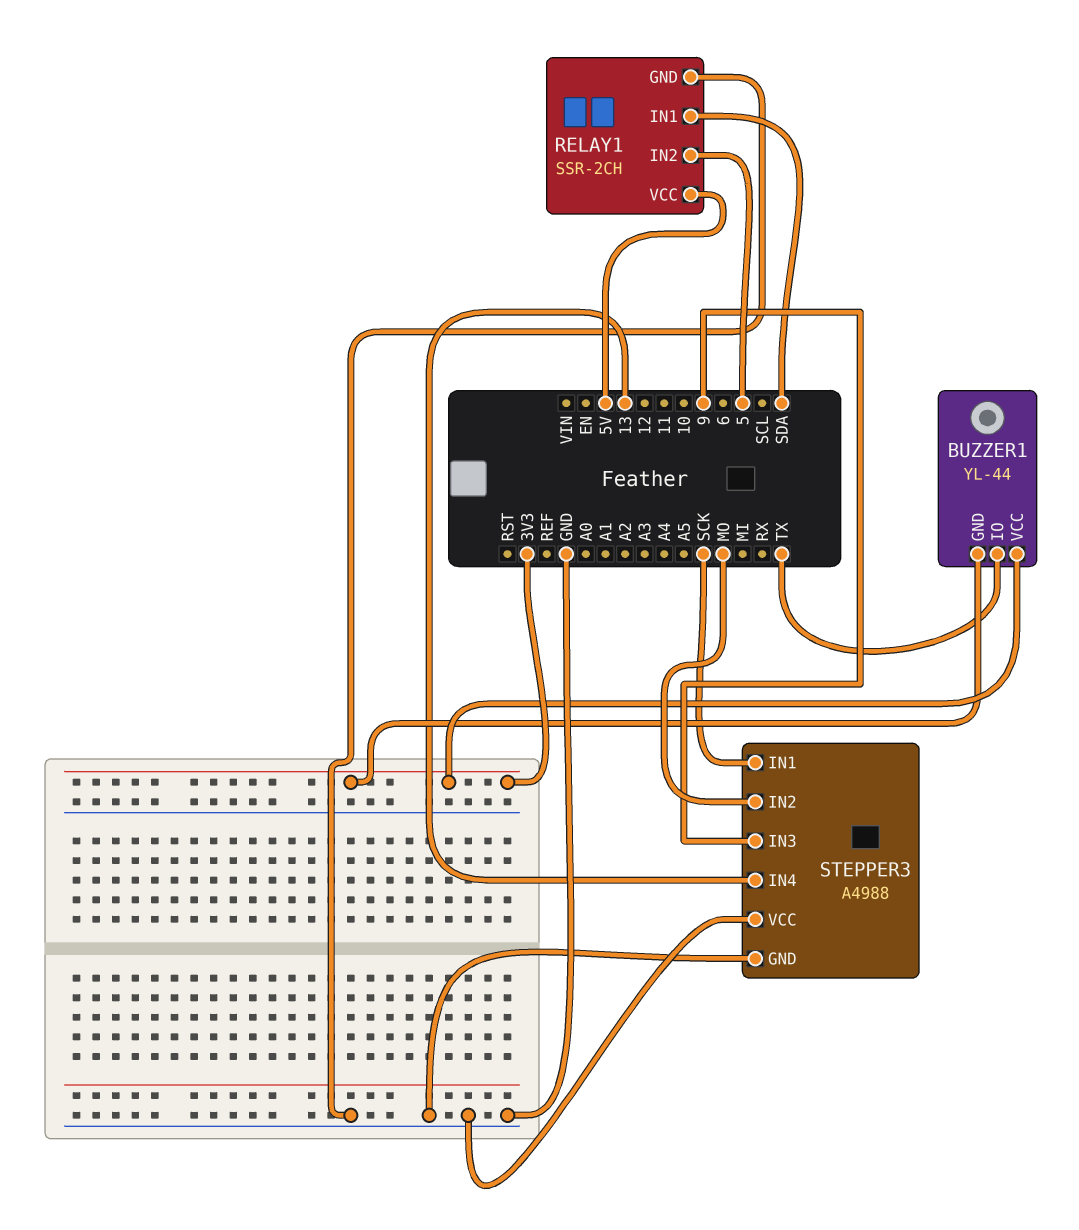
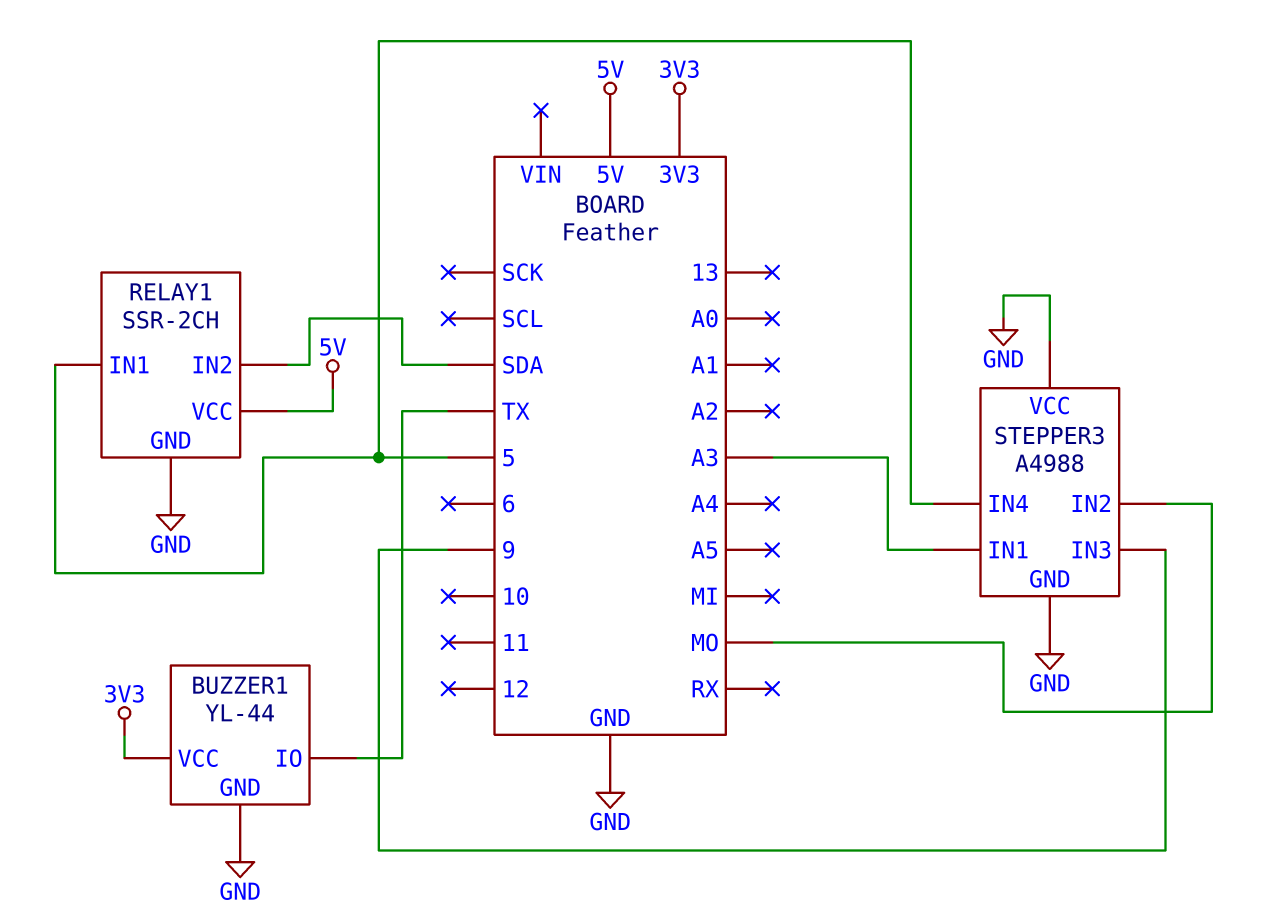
BUZZER1 pin GND: 3V3 -> GND
RELAY1 pin IN1: SDA -> 5
RELAY1 pin IN2: 5 -> SDA
STEPPER3 pin IN1: SCK -> A3
STEPPER3 pin IN4: 13 -> 5

